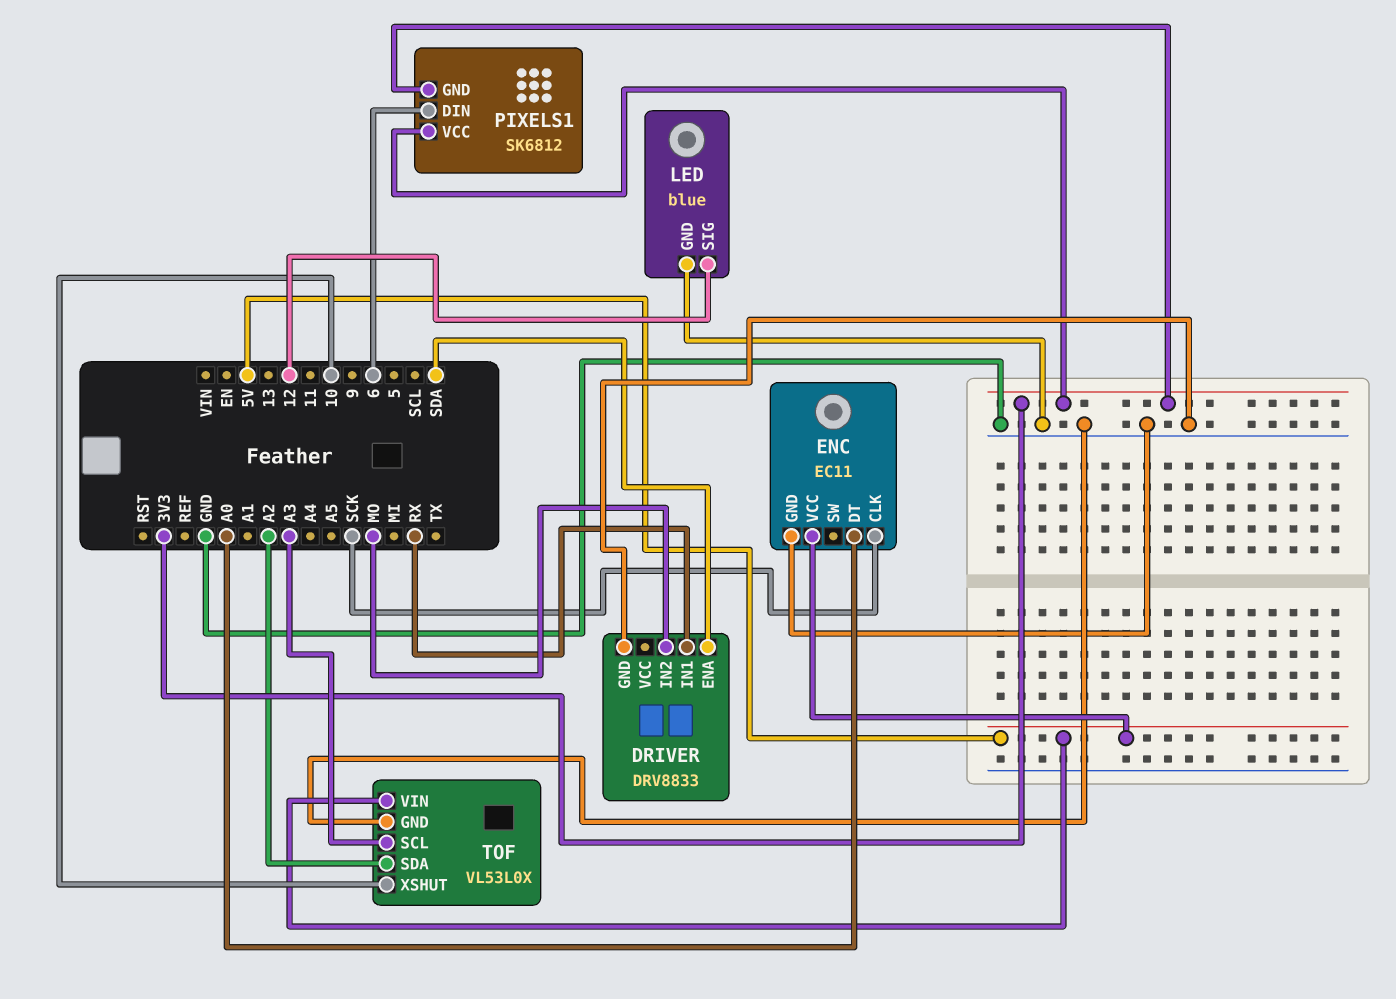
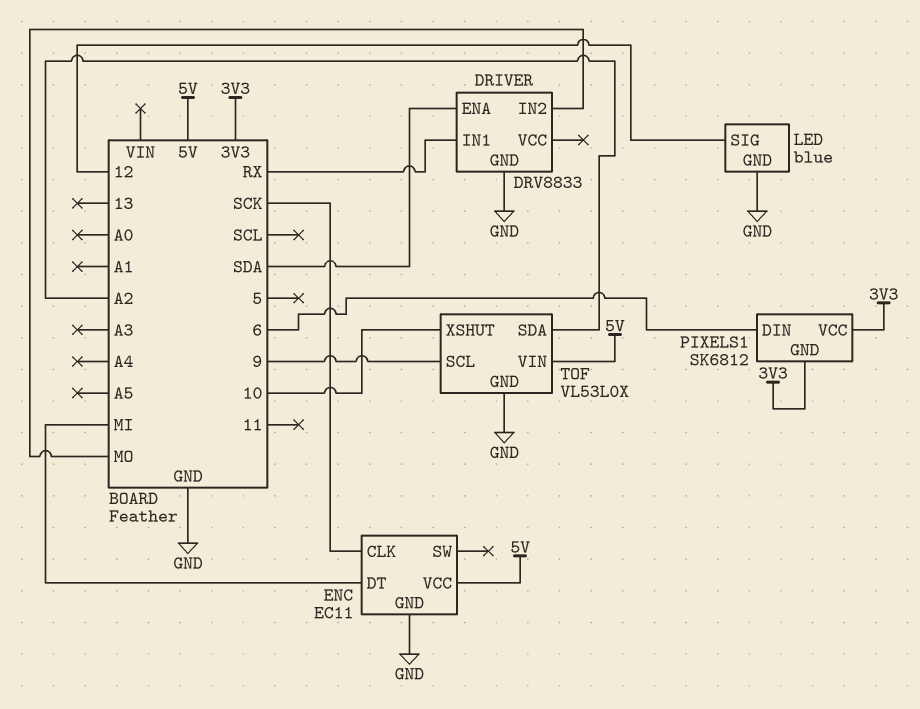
ENC pin DT: A0 -> MI
TOF pin SCL: A3 -> 9

